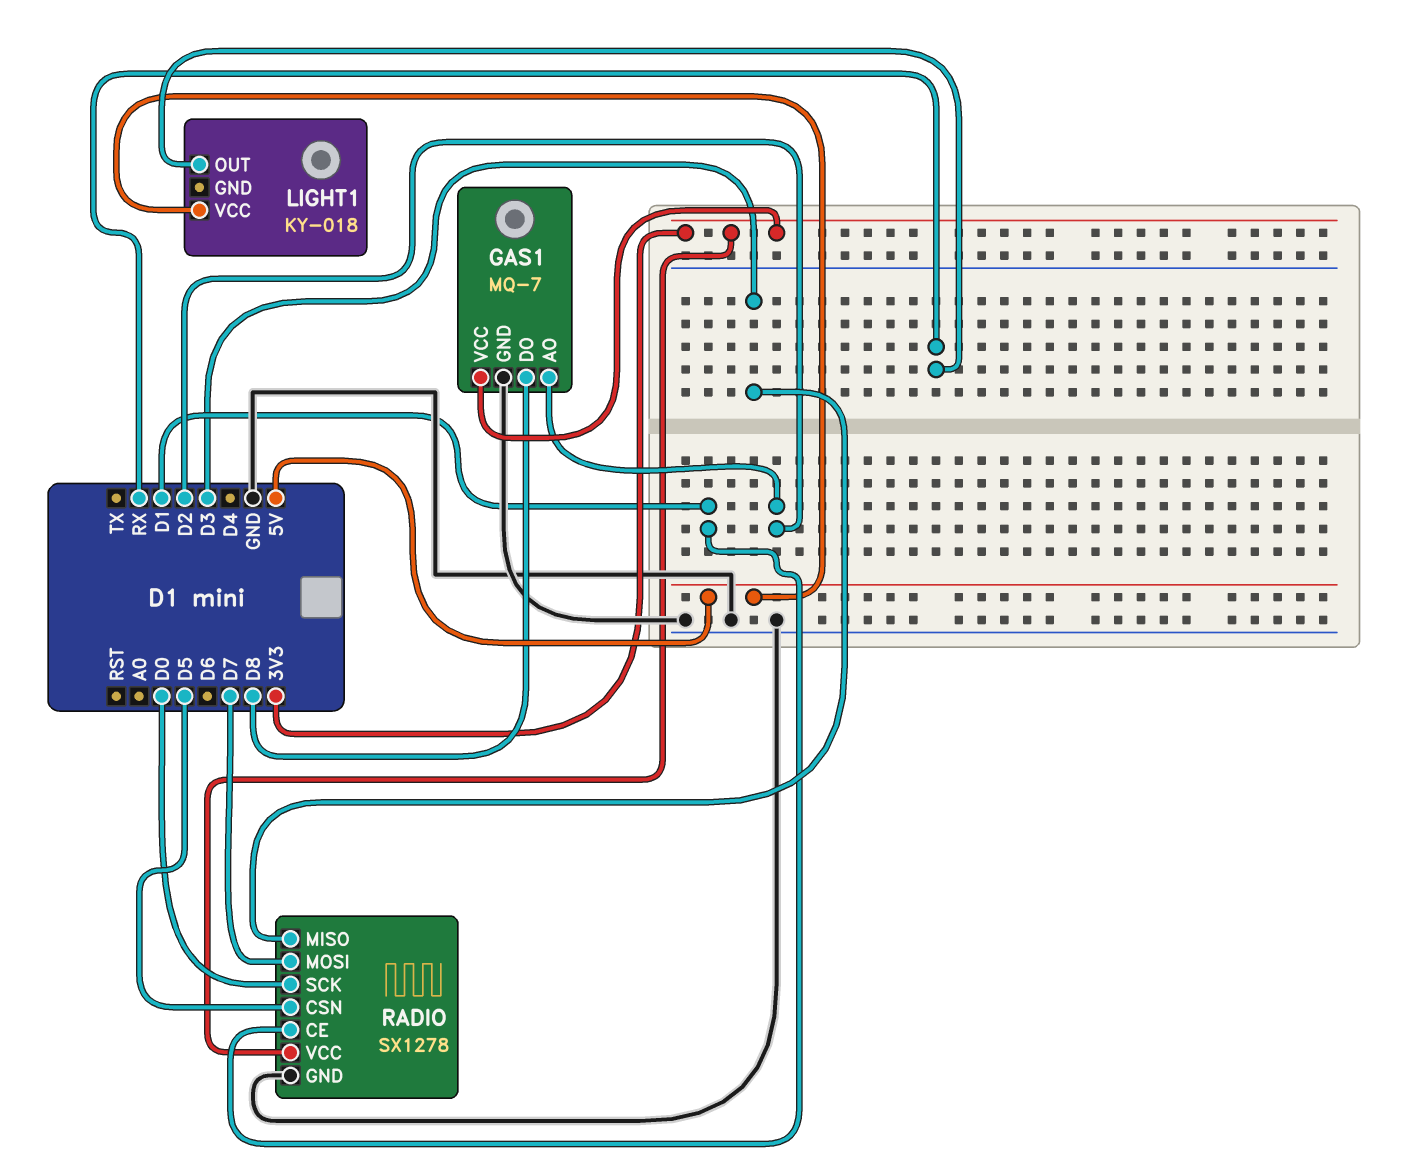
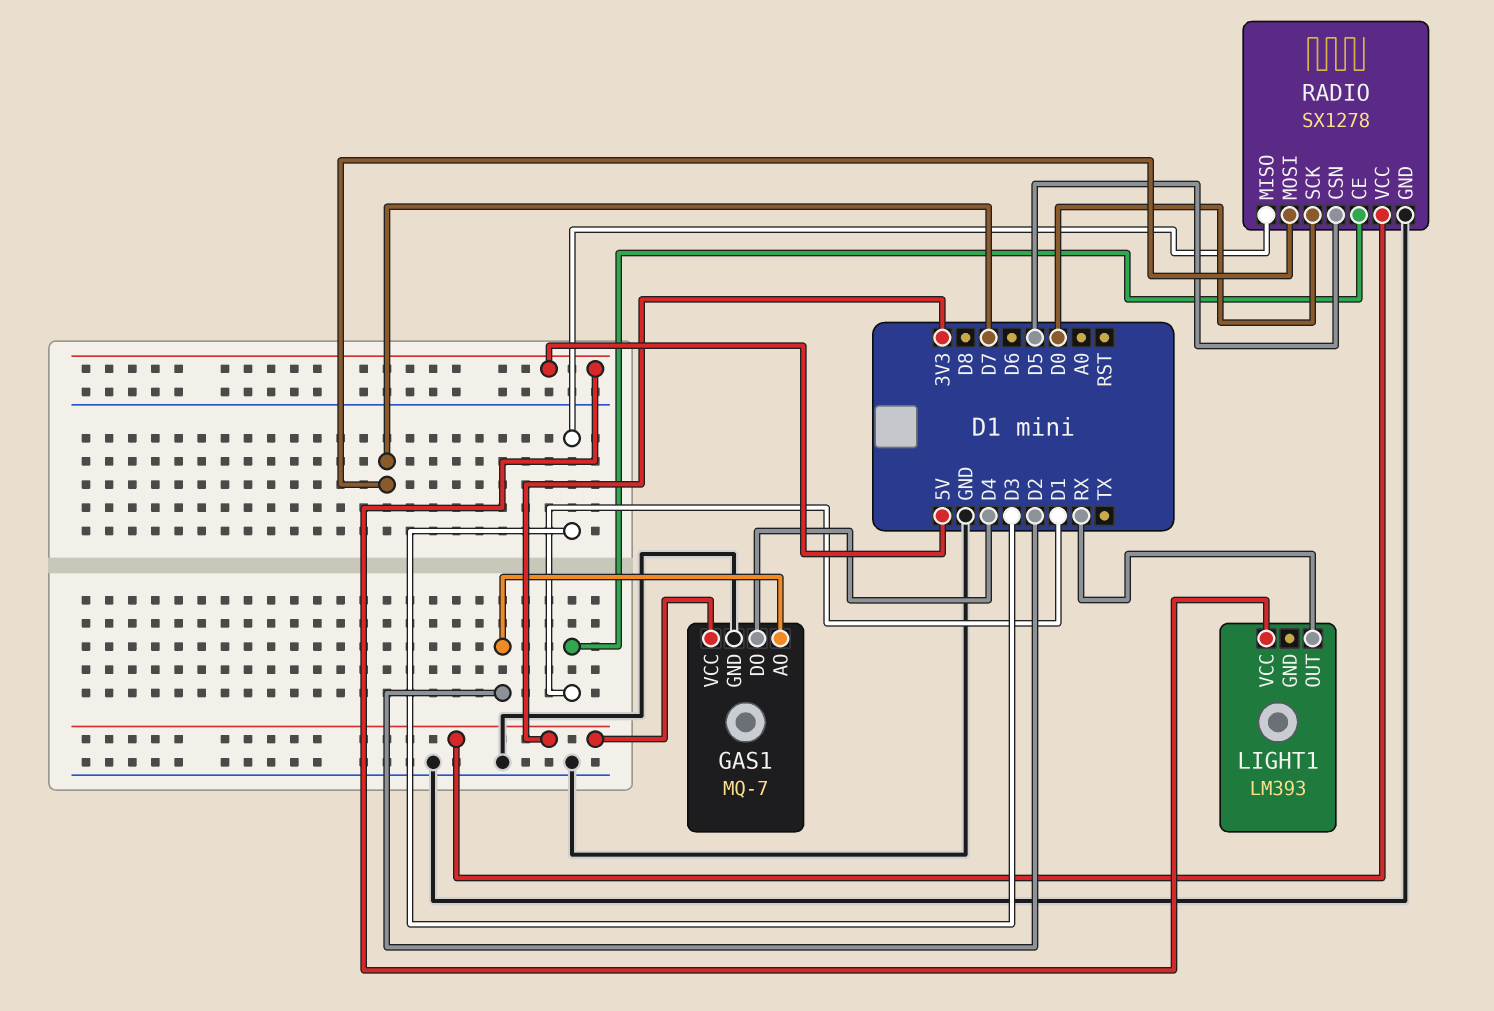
GAS1 pin DO: D8 -> D4
LIGHT1: KY-018 -> LM393

